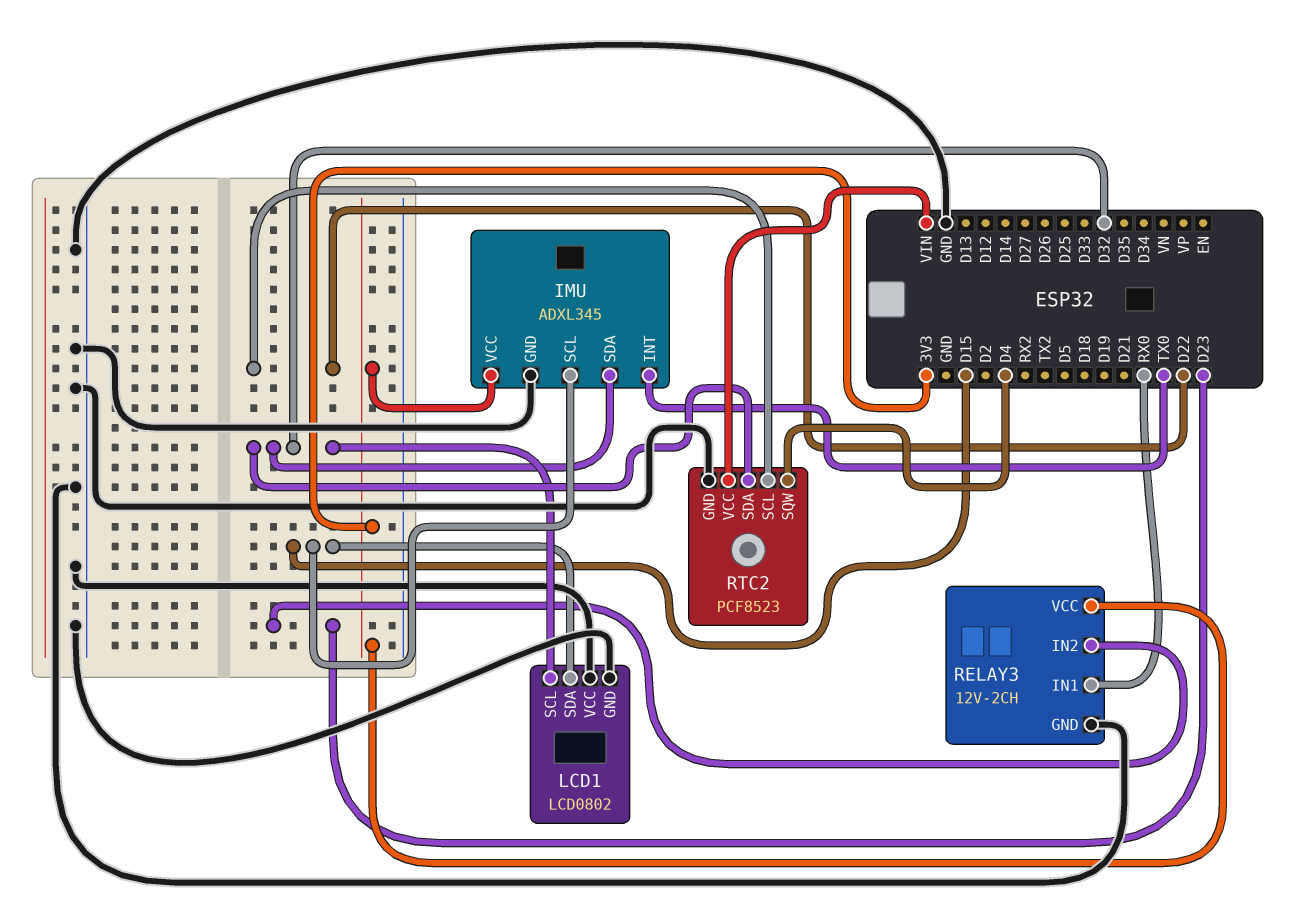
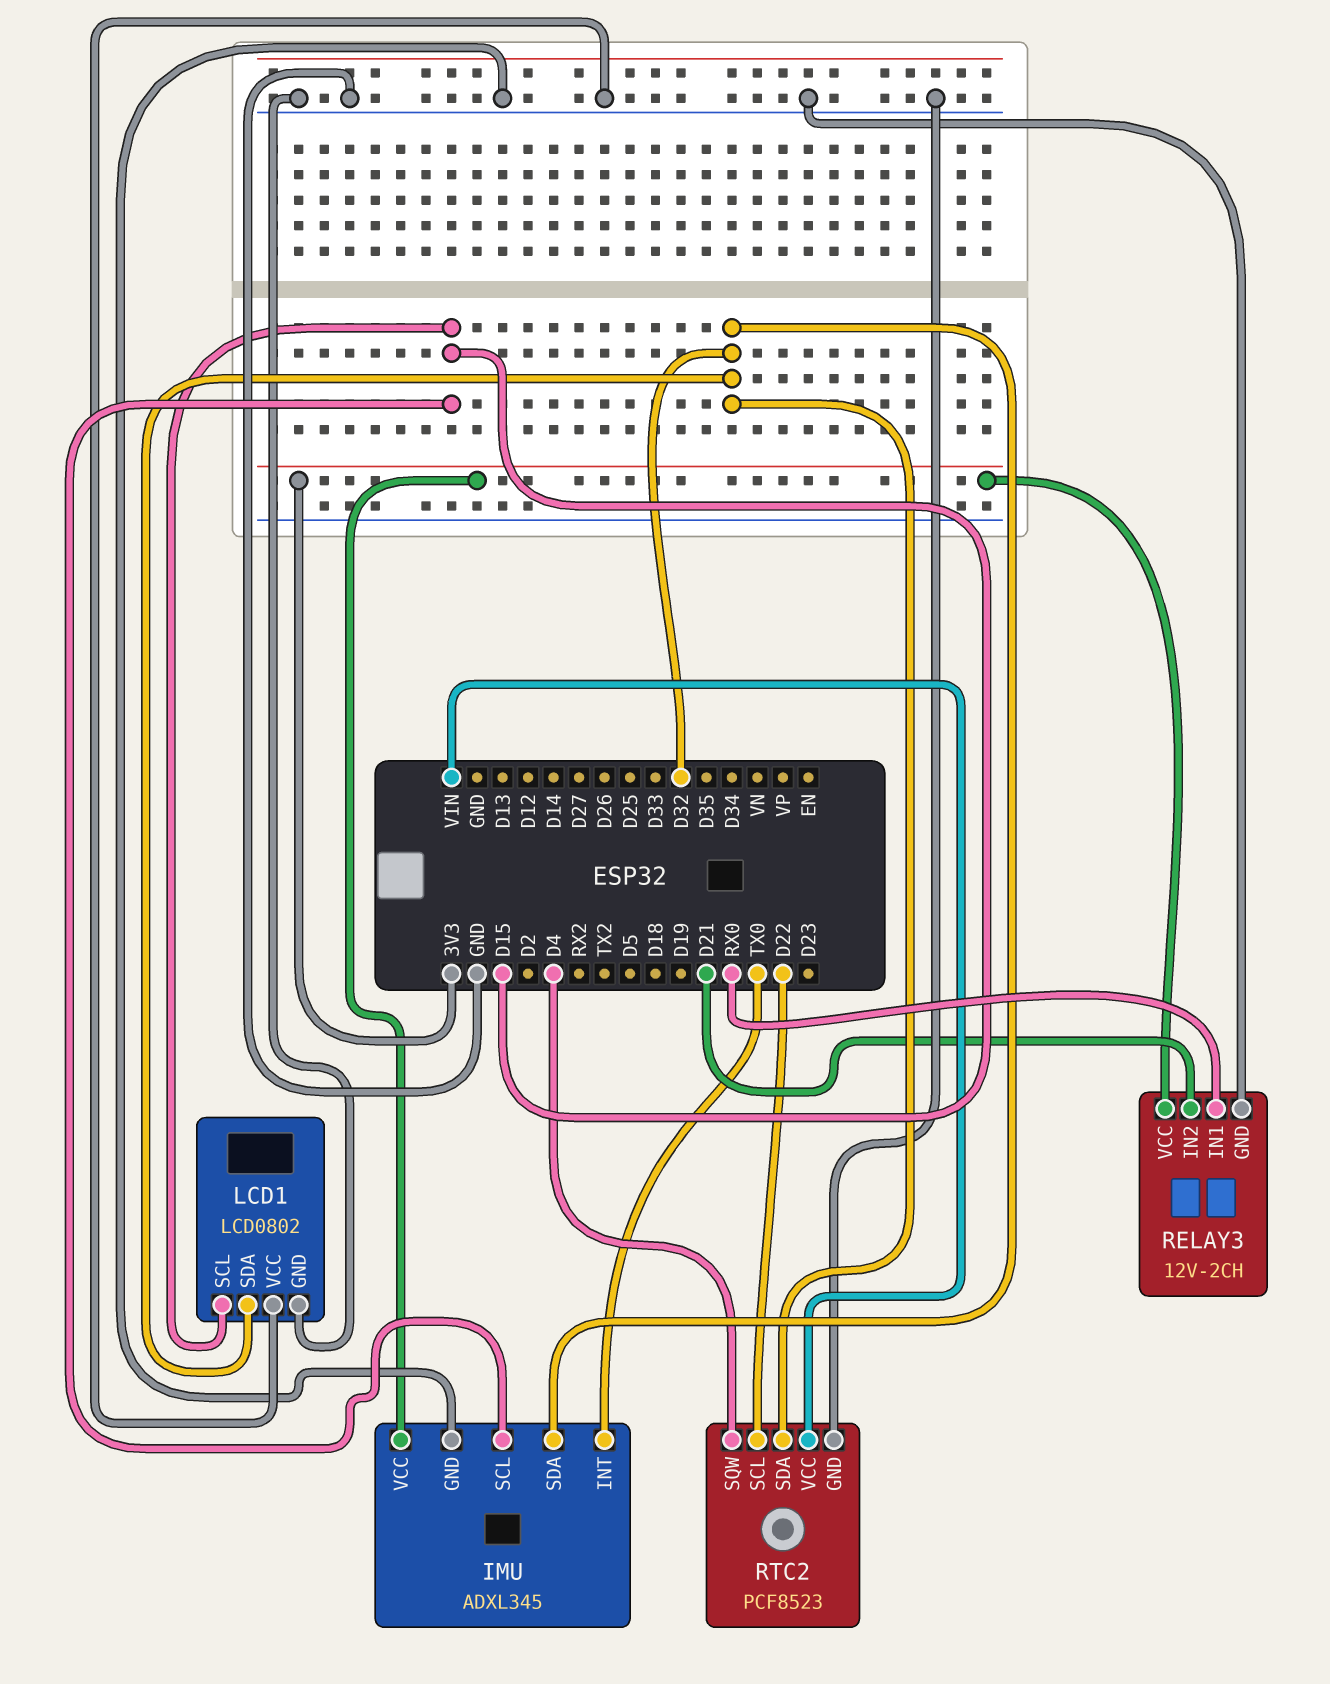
LCD1 pin SCL: D32 -> D15
LCD1 pin SDA: D15 -> D32
RELAY3 pin IN2: D23 -> D21

